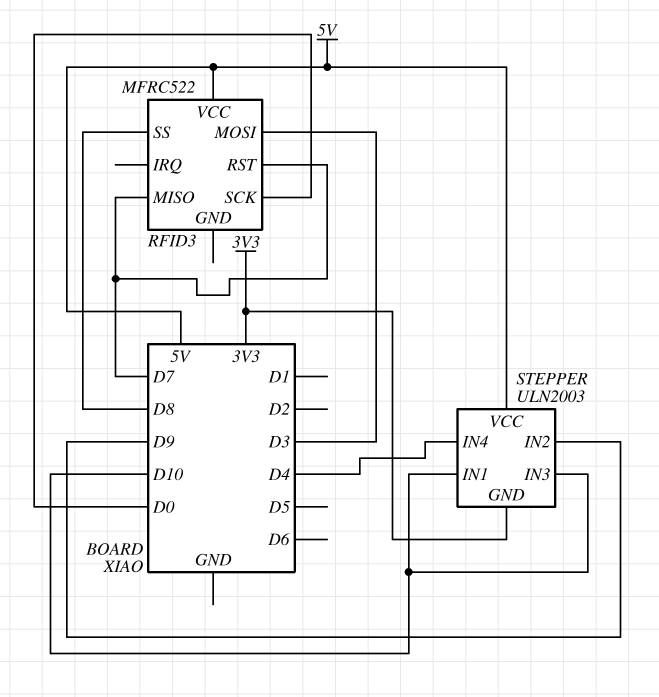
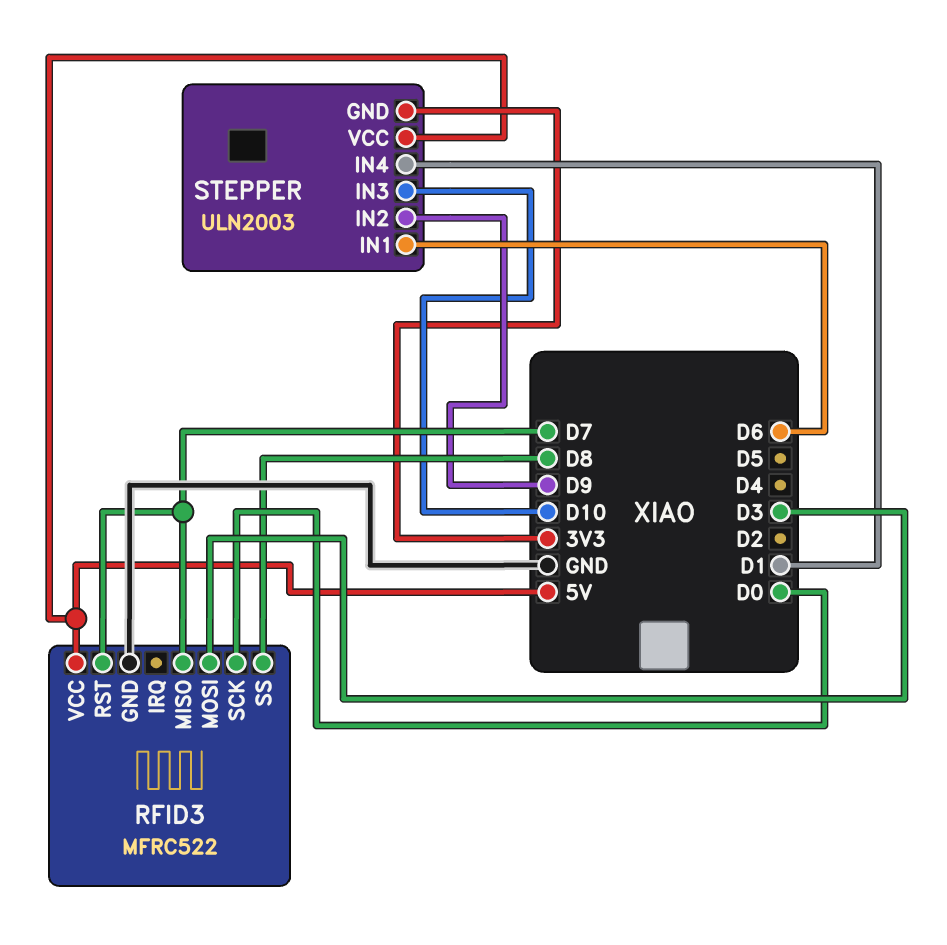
RFID3 pin GND: none -> GND
STEPPER pin IN1: D10 -> D6
STEPPER pin IN4: D4 -> D1

